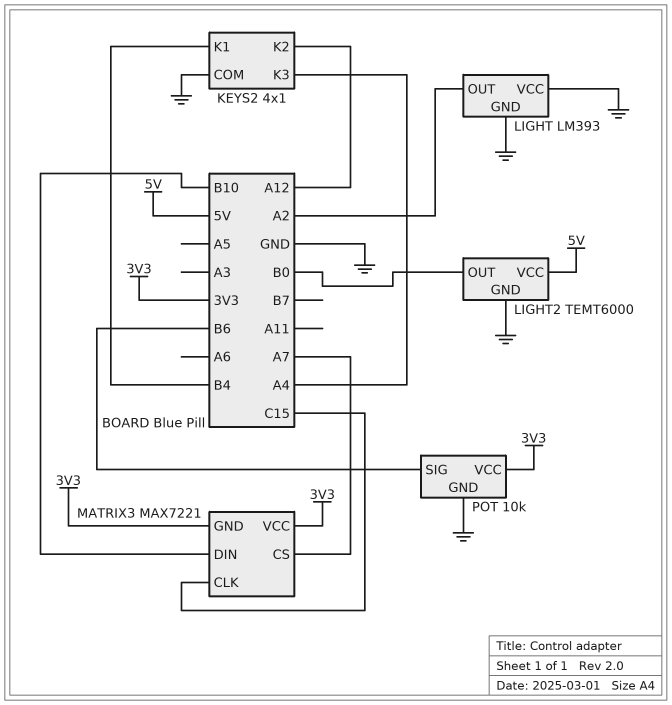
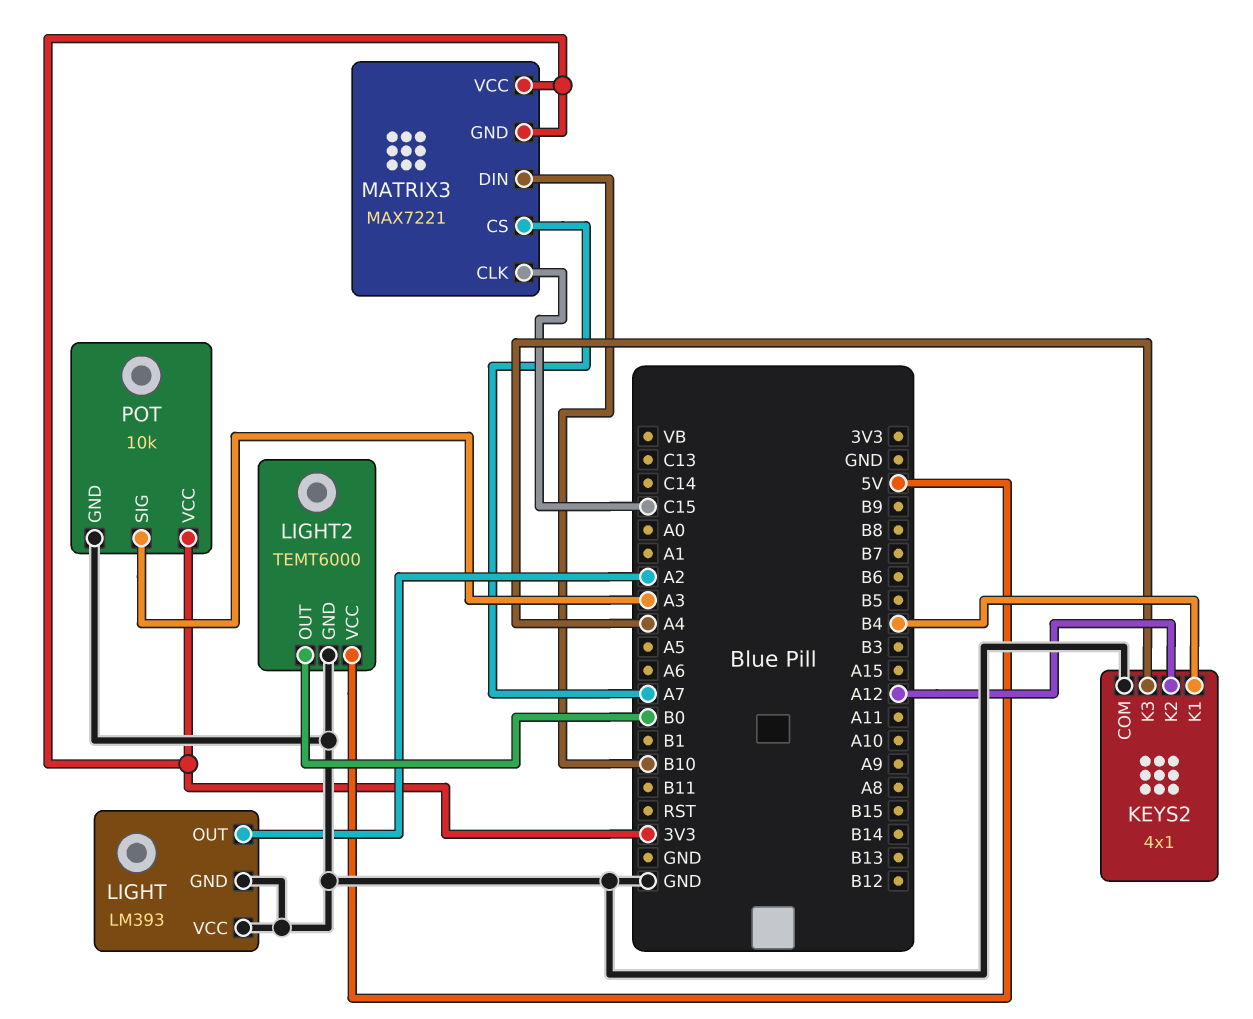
POT pin SIG: B6 -> A3

